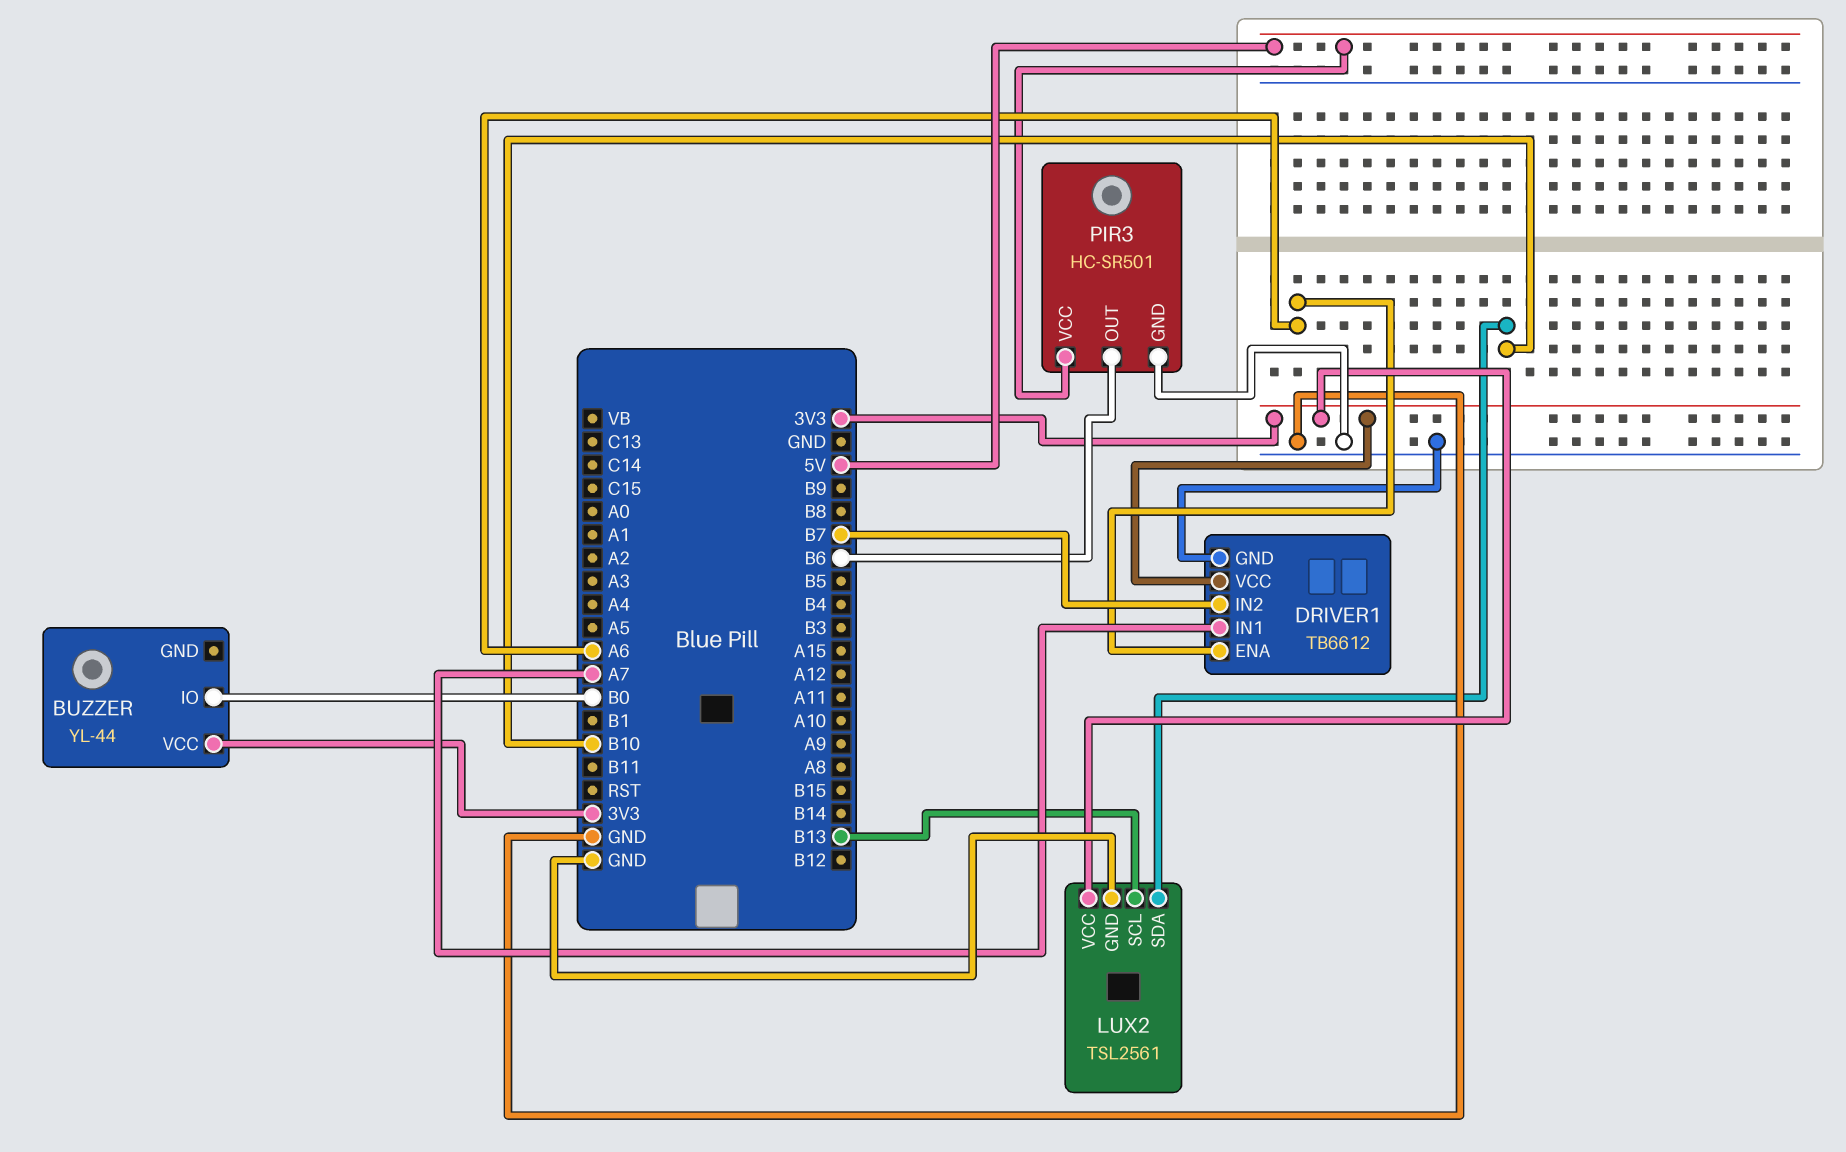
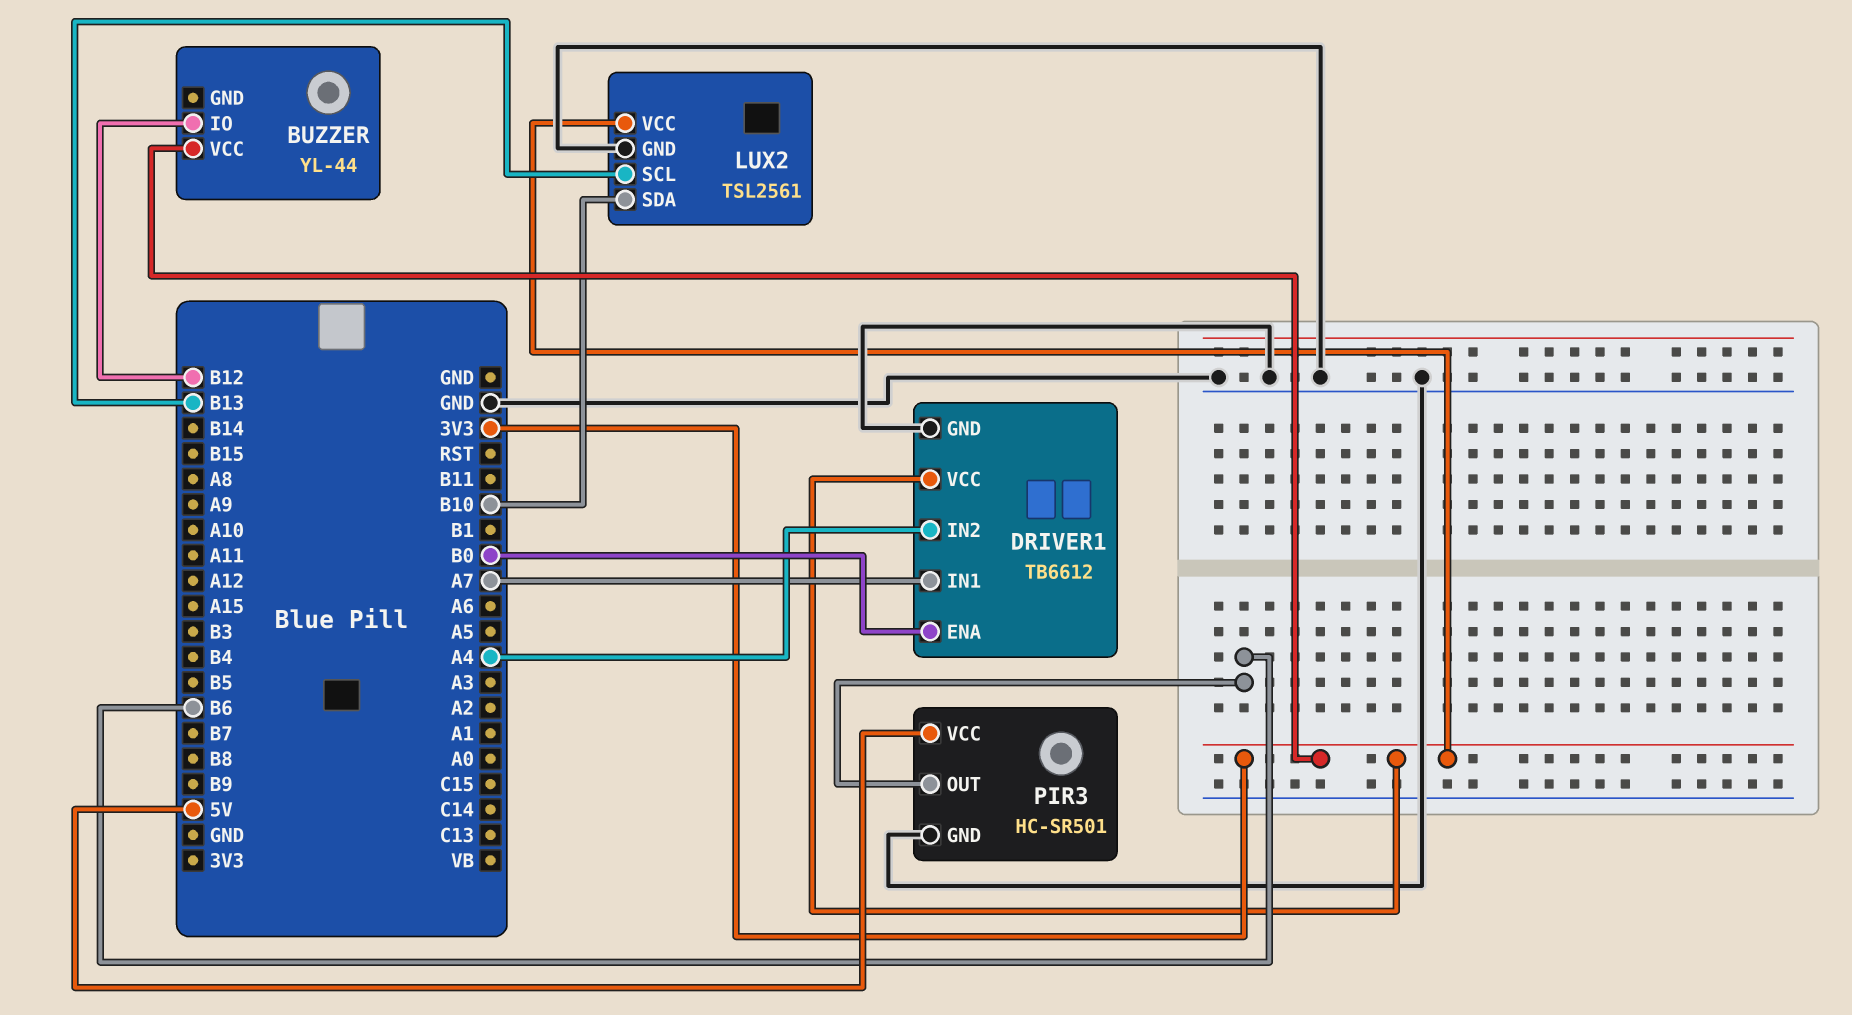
BUZZER pin IO: B0 -> B12
DRIVER1 pin ENA: A6 -> B0
DRIVER1 pin IN2: B7 -> A4

